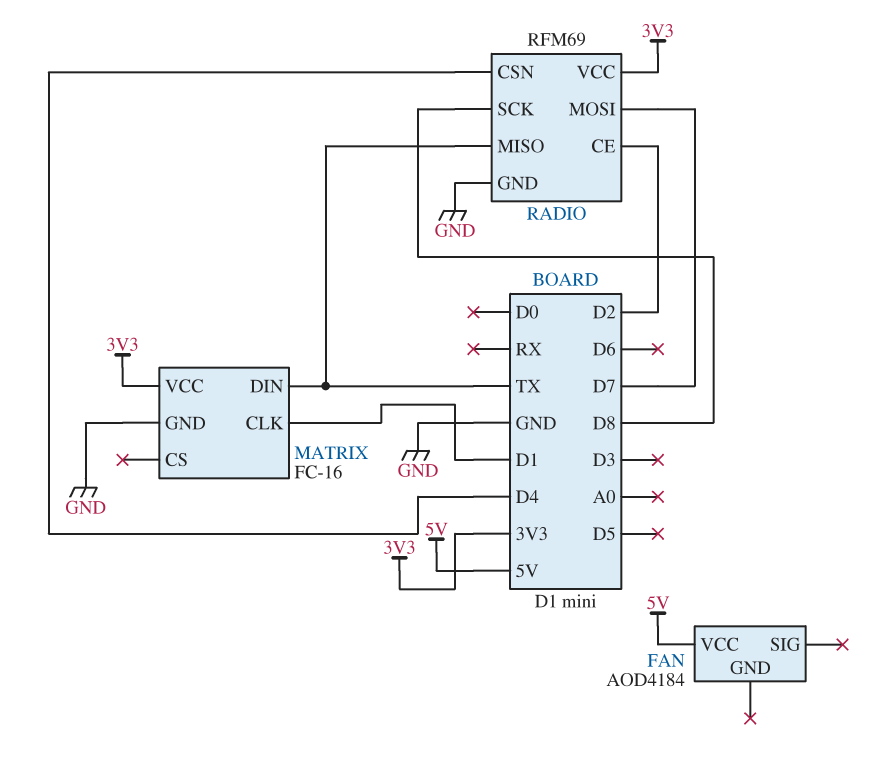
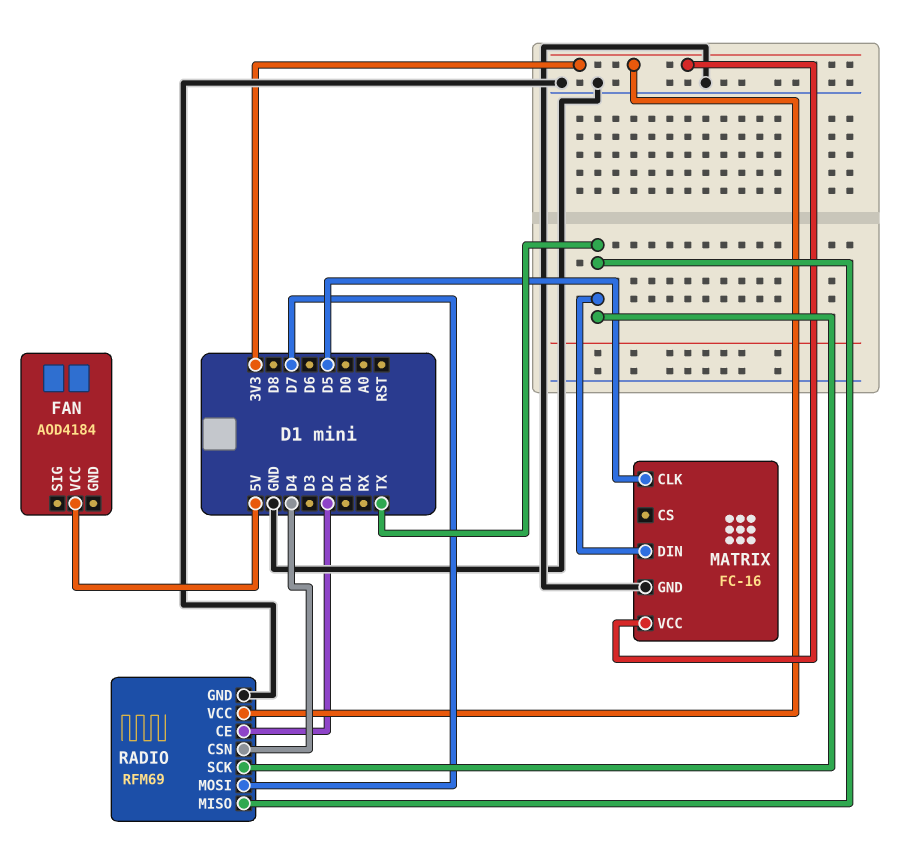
MATRIX pin CLK: D1 -> D5
RADIO pin SCK: D8 -> TX

